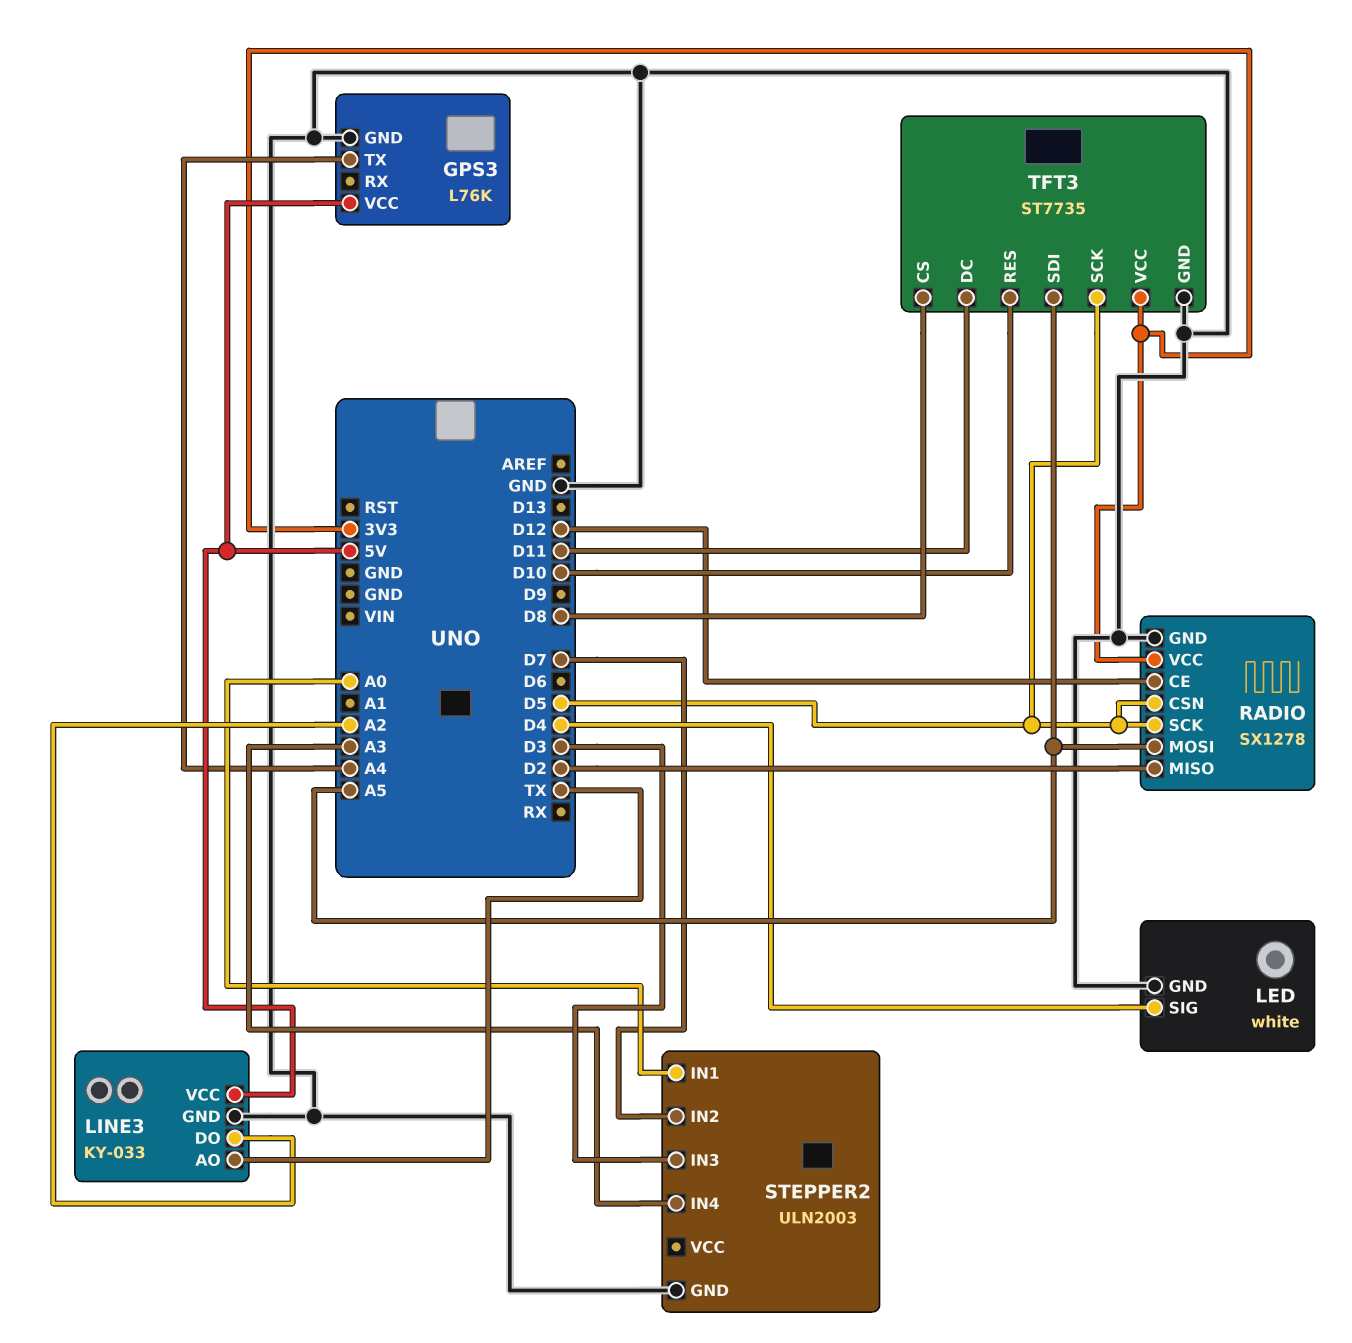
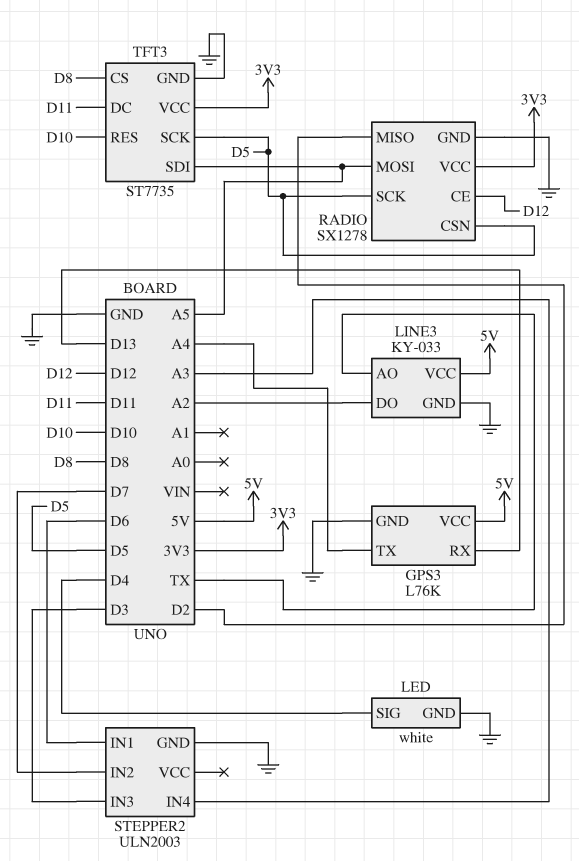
GPS3 pin RX: none -> D13
STEPPER2 pin IN1: A0 -> D6

